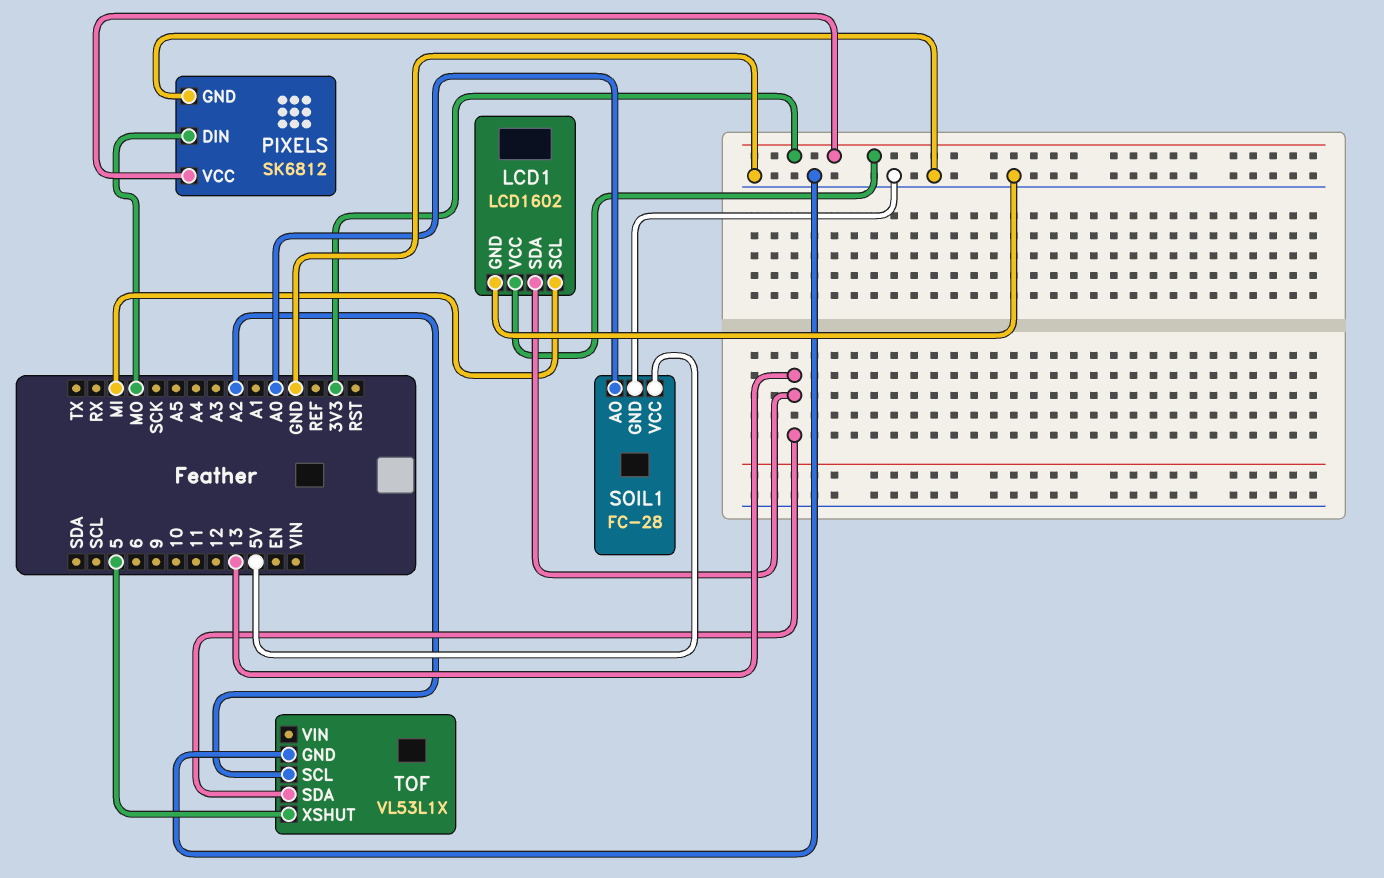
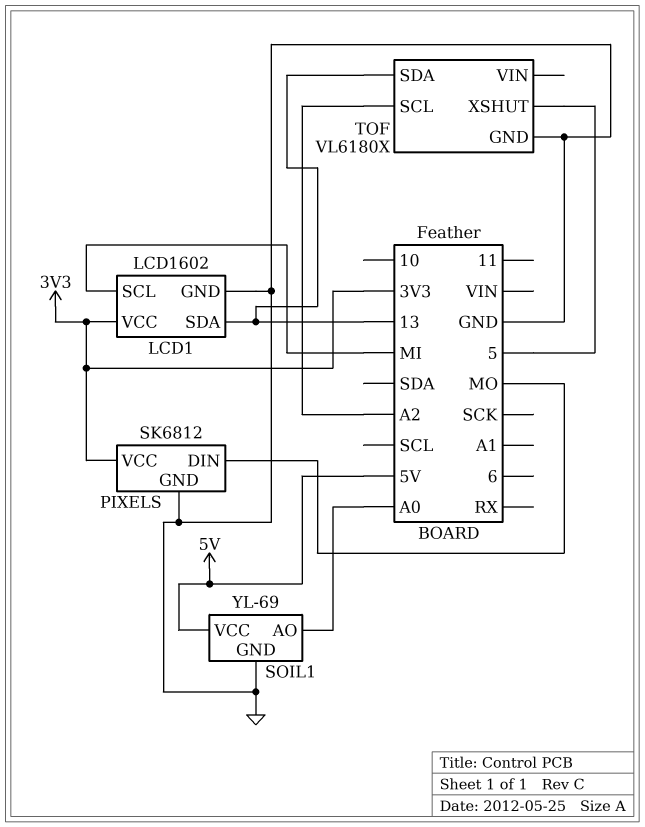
SOIL1: FC-28 -> YL-69
TOF: VL53L1X -> VL6180X

